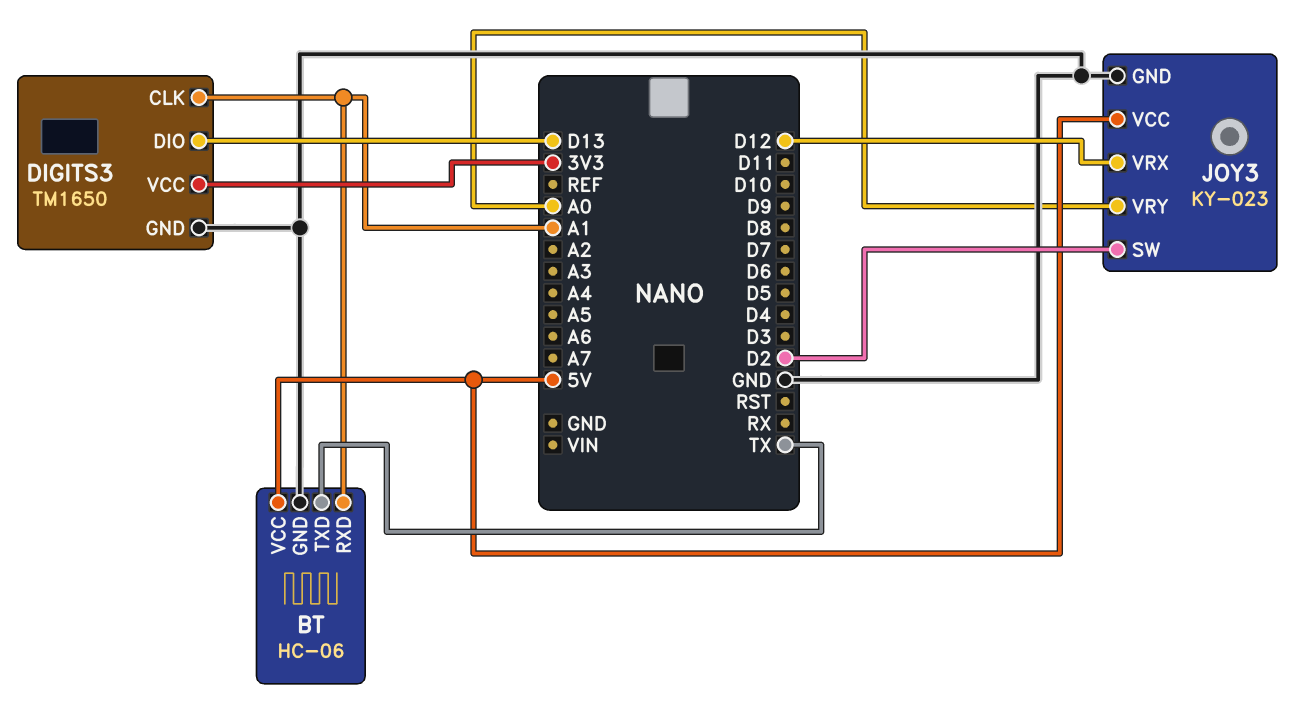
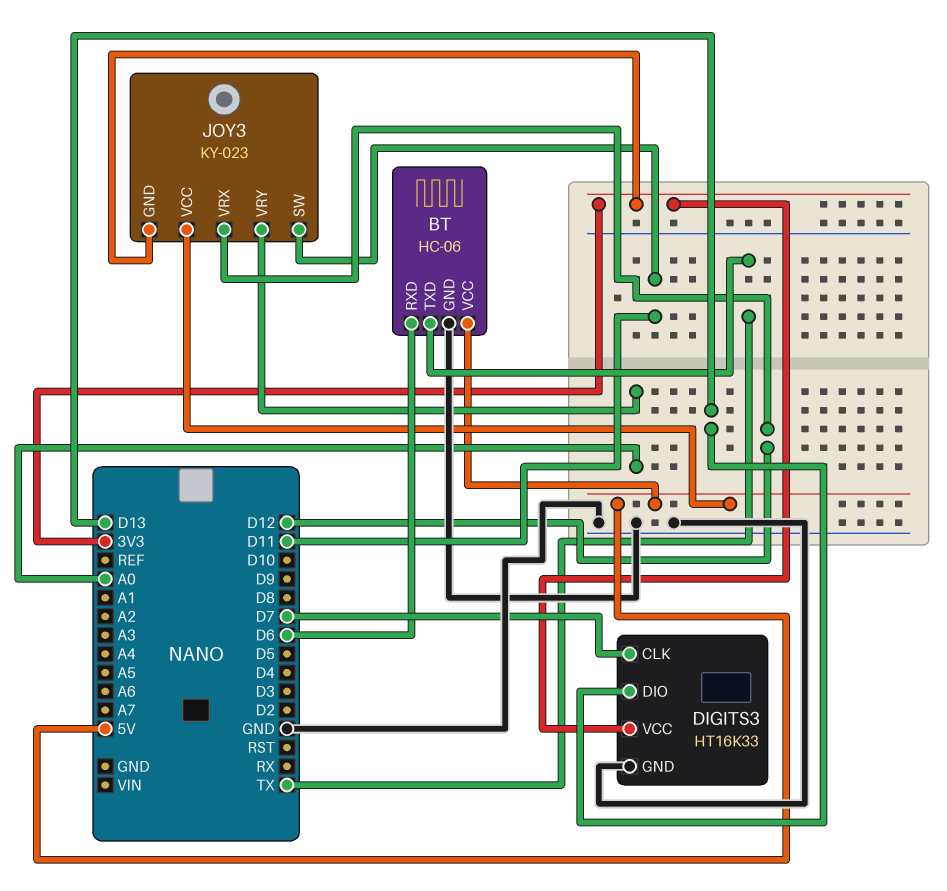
BT pin RXD: A1 -> D6
DIGITS3: TM1650 -> HT16K33
DIGITS3 pin CLK: A1 -> D7
JOY3 pin GND: GND -> 3V3
JOY3 pin SW: D2 -> D11

